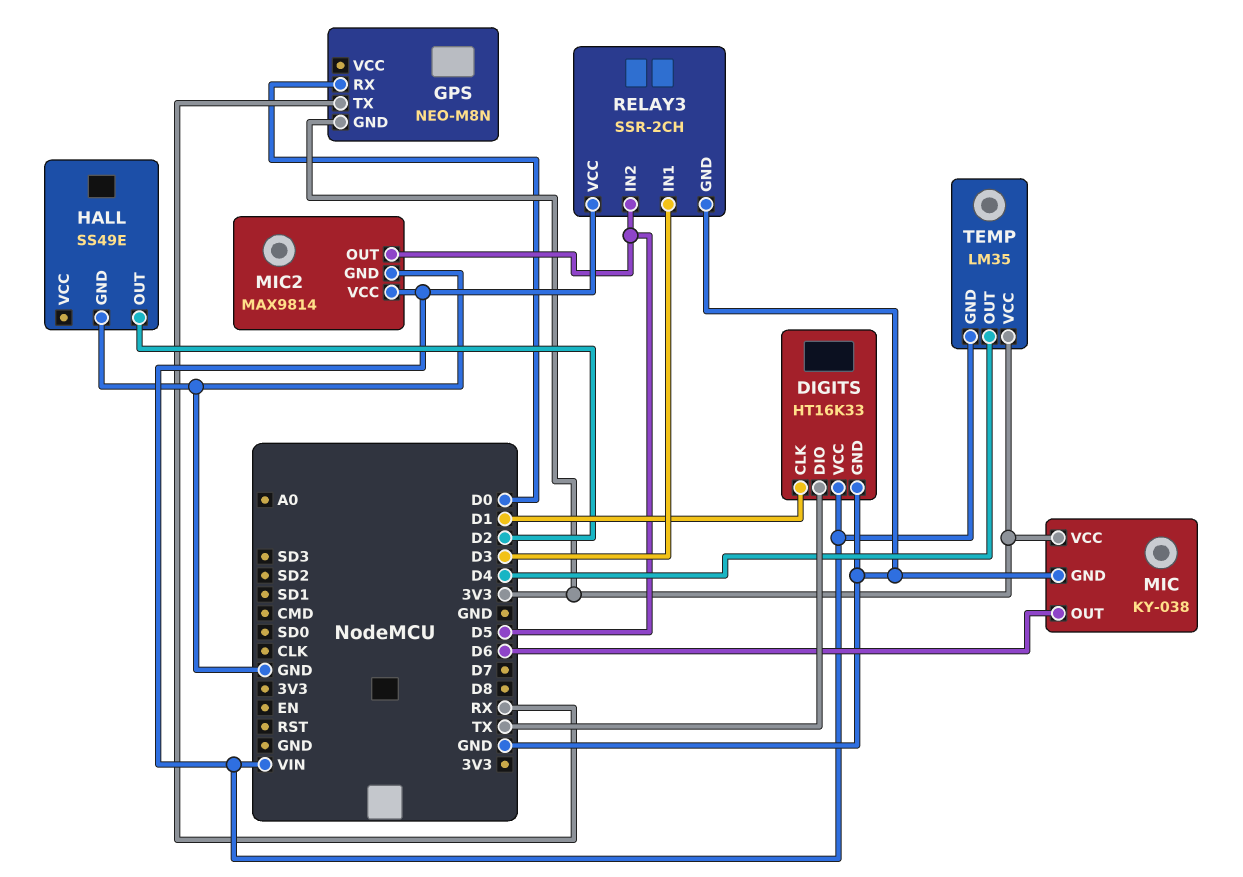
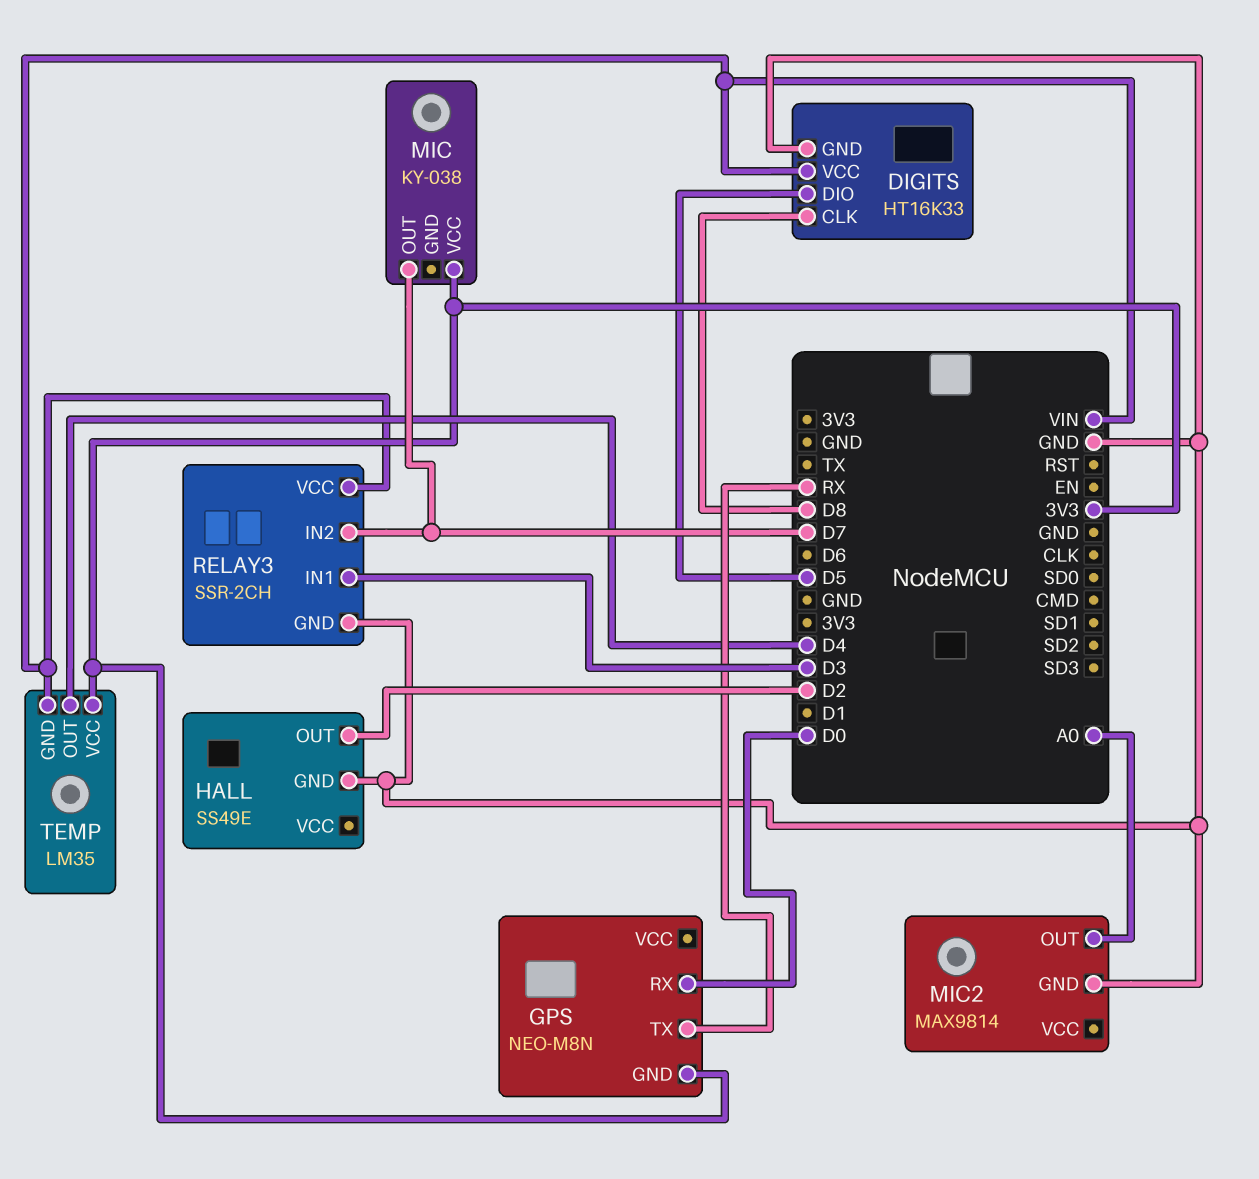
DIGITS pin CLK: D1 -> D8
DIGITS pin DIO: TX -> D5
MIC pin GND: GND -> none
MIC pin OUT: D6 -> D7
MIC2 pin OUT: D5 -> A0
MIC2 pin VCC: VIN -> none
RELAY3 pin IN2: D5 -> D7

